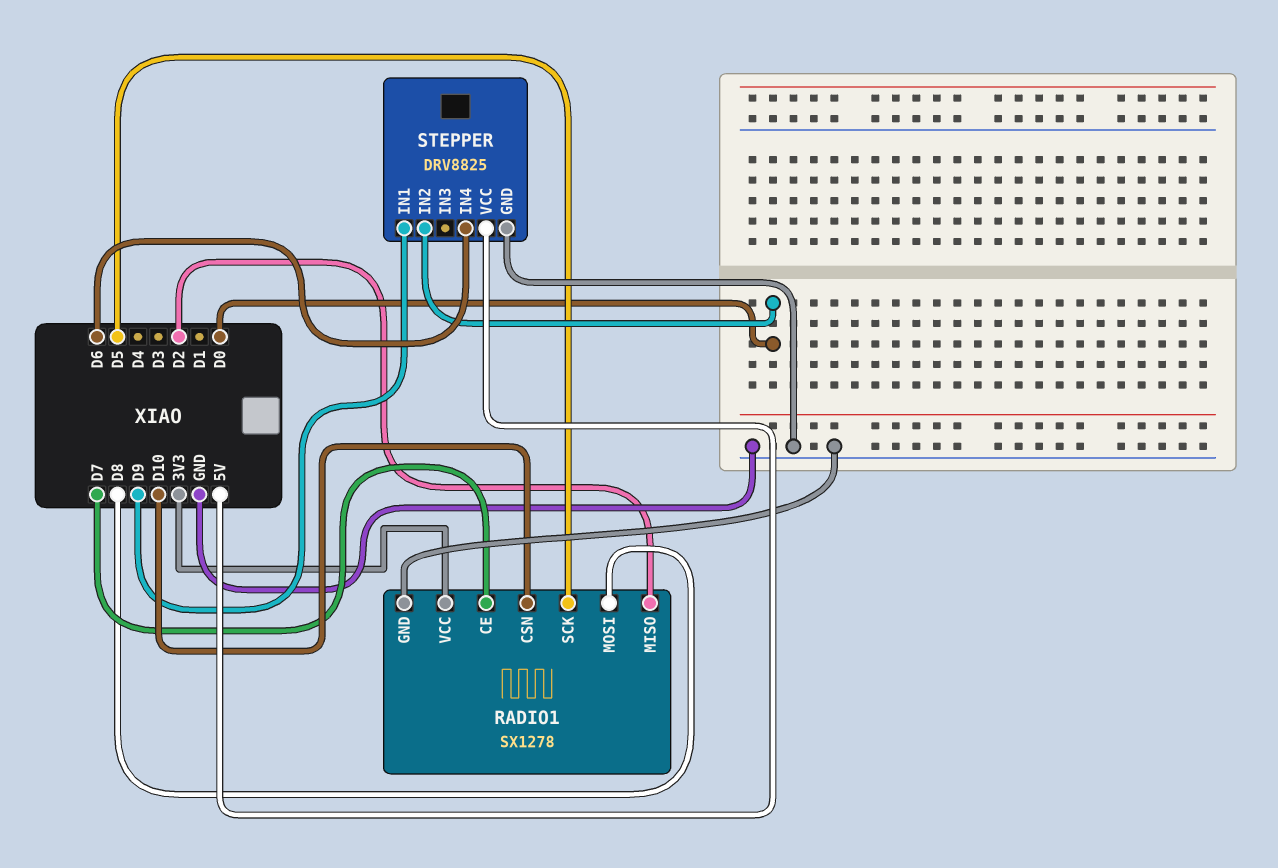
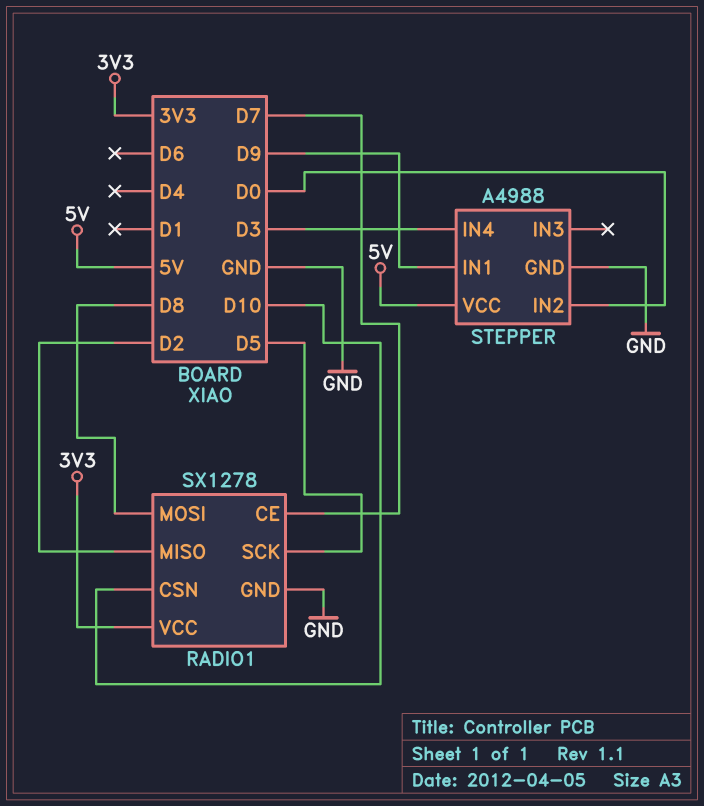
STEPPER: DRV8825 -> A4988
STEPPER pin IN4: D6 -> D3

